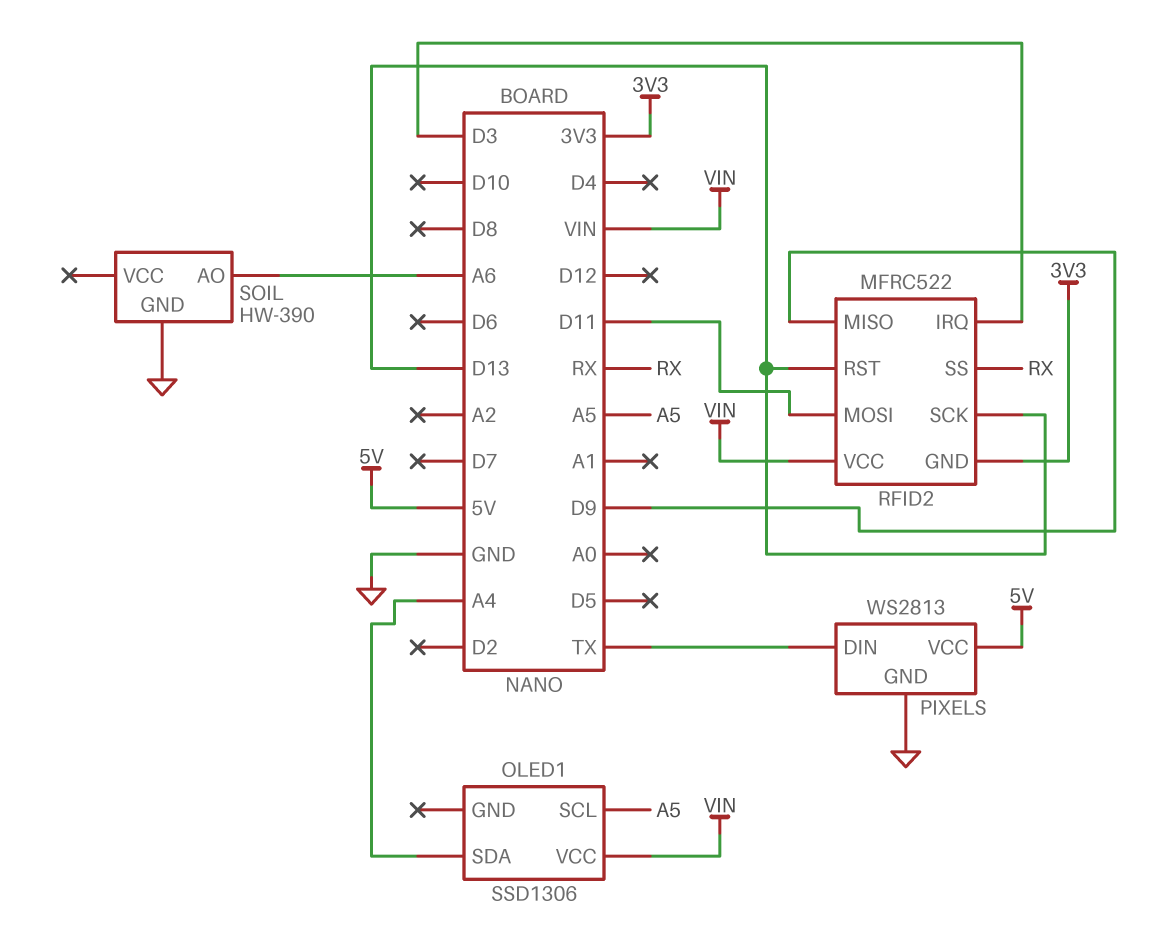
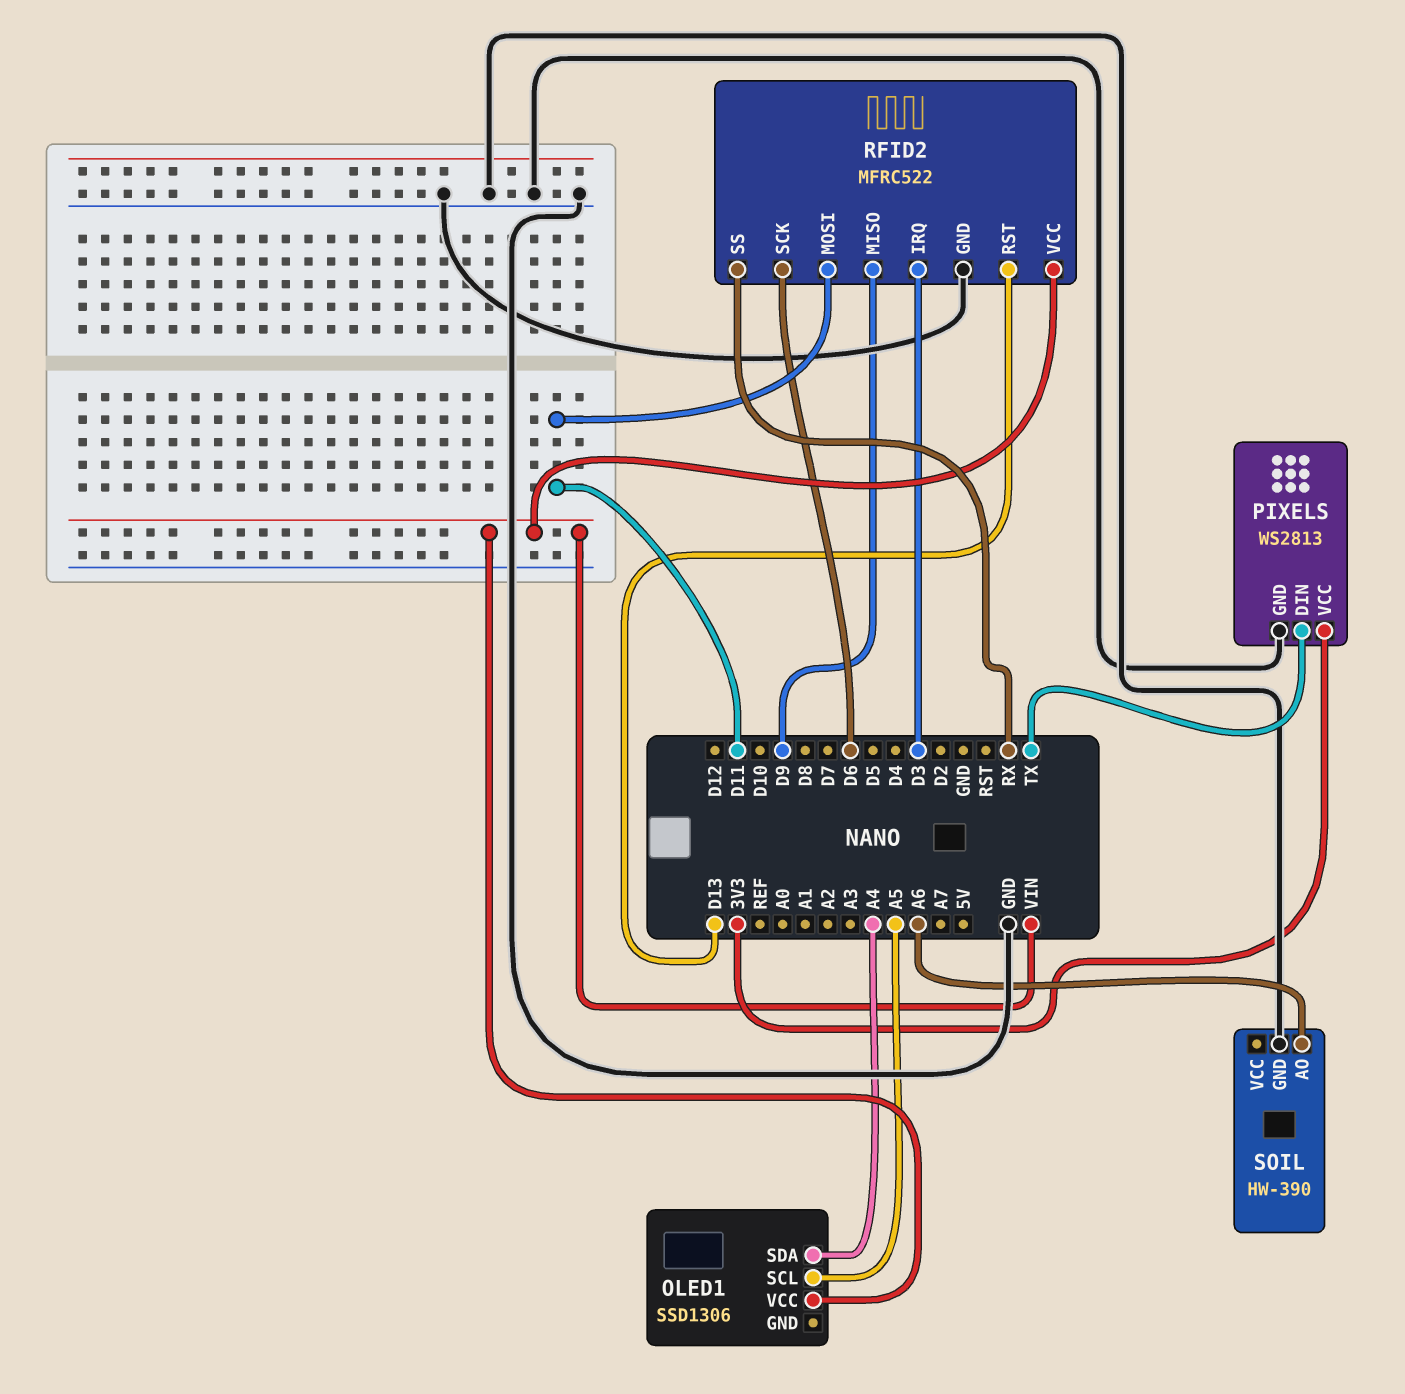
PIXELS pin VCC: 5V -> 3V3
RFID2 pin GND: 3V3 -> GND
RFID2 pin SCK: D13 -> D6

